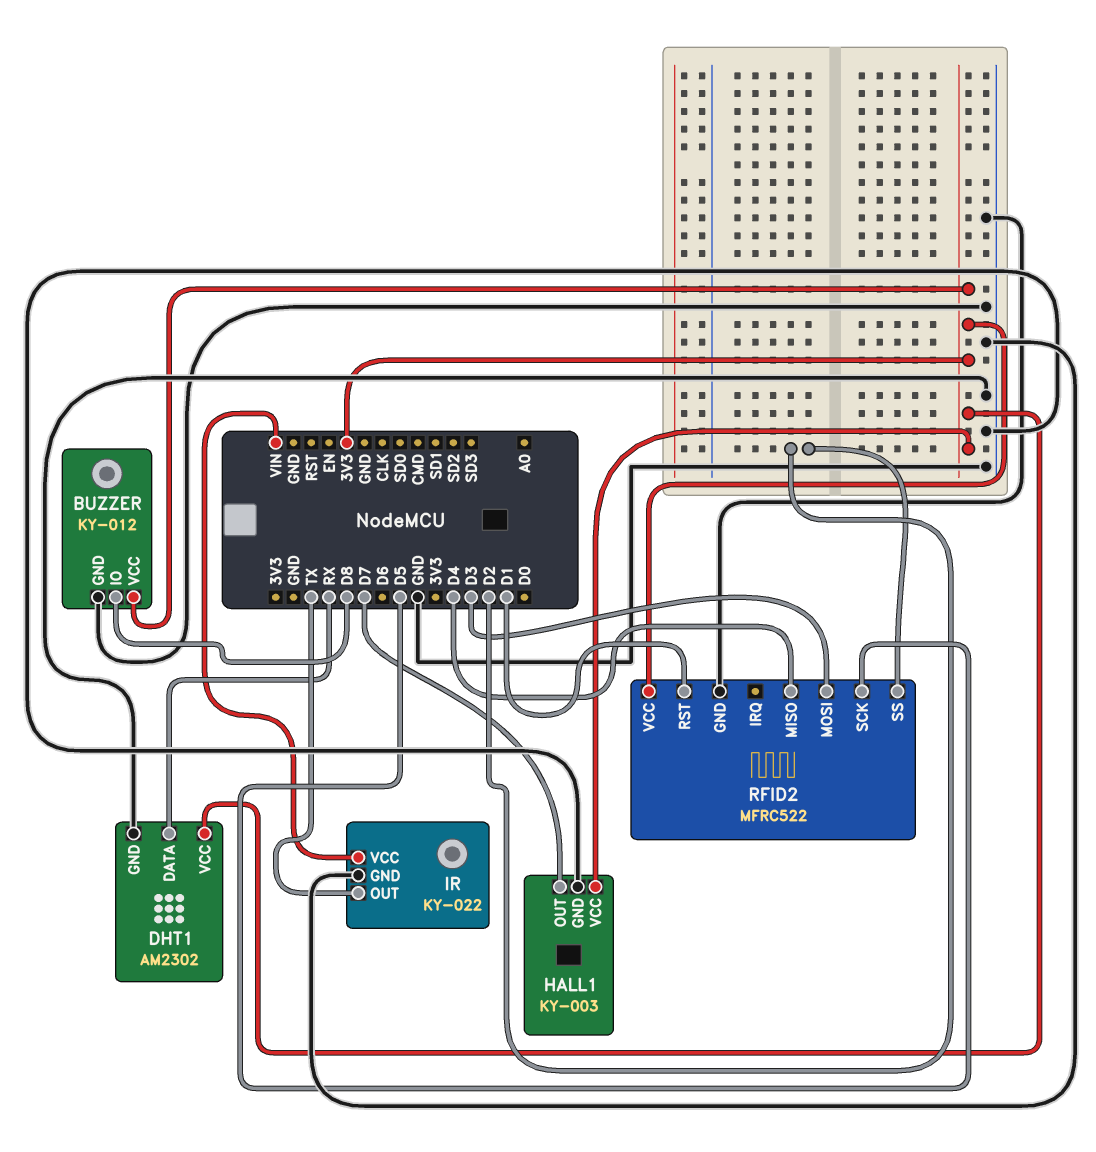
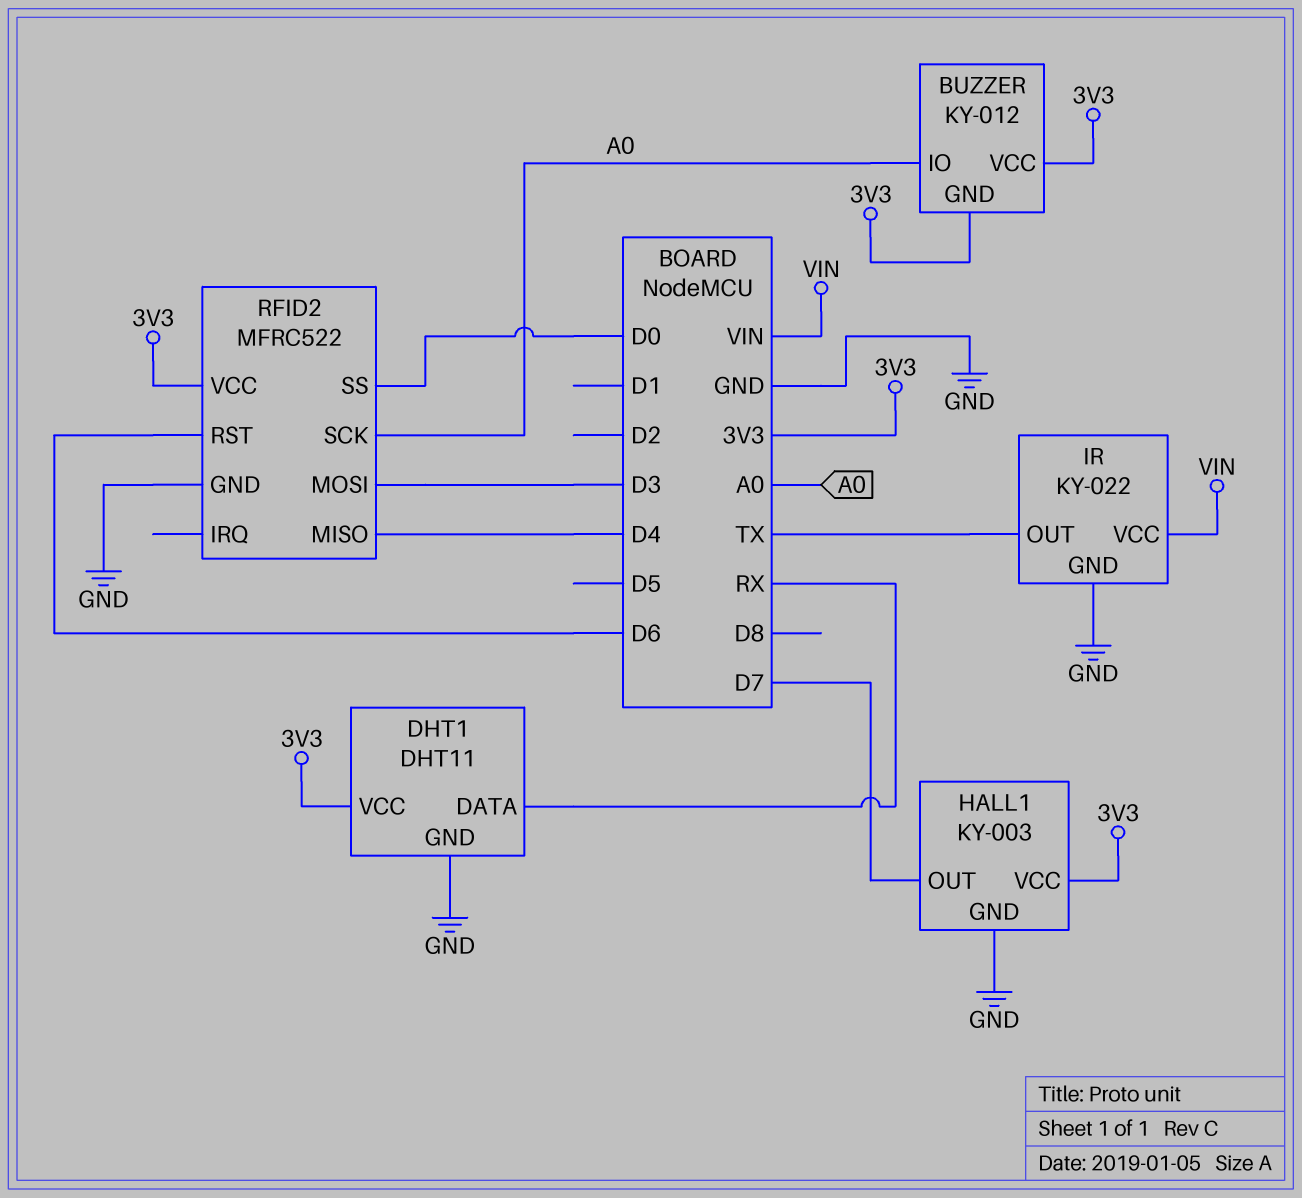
BUZZER pin GND: GND -> 3V3
BUZZER pin IO: D8 -> A0
DHT1: AM2302 -> DHT11
RFID2 pin RST: D1 -> D6
RFID2 pin SCK: D5 -> A0
RFID2 pin SS: D2 -> D0

